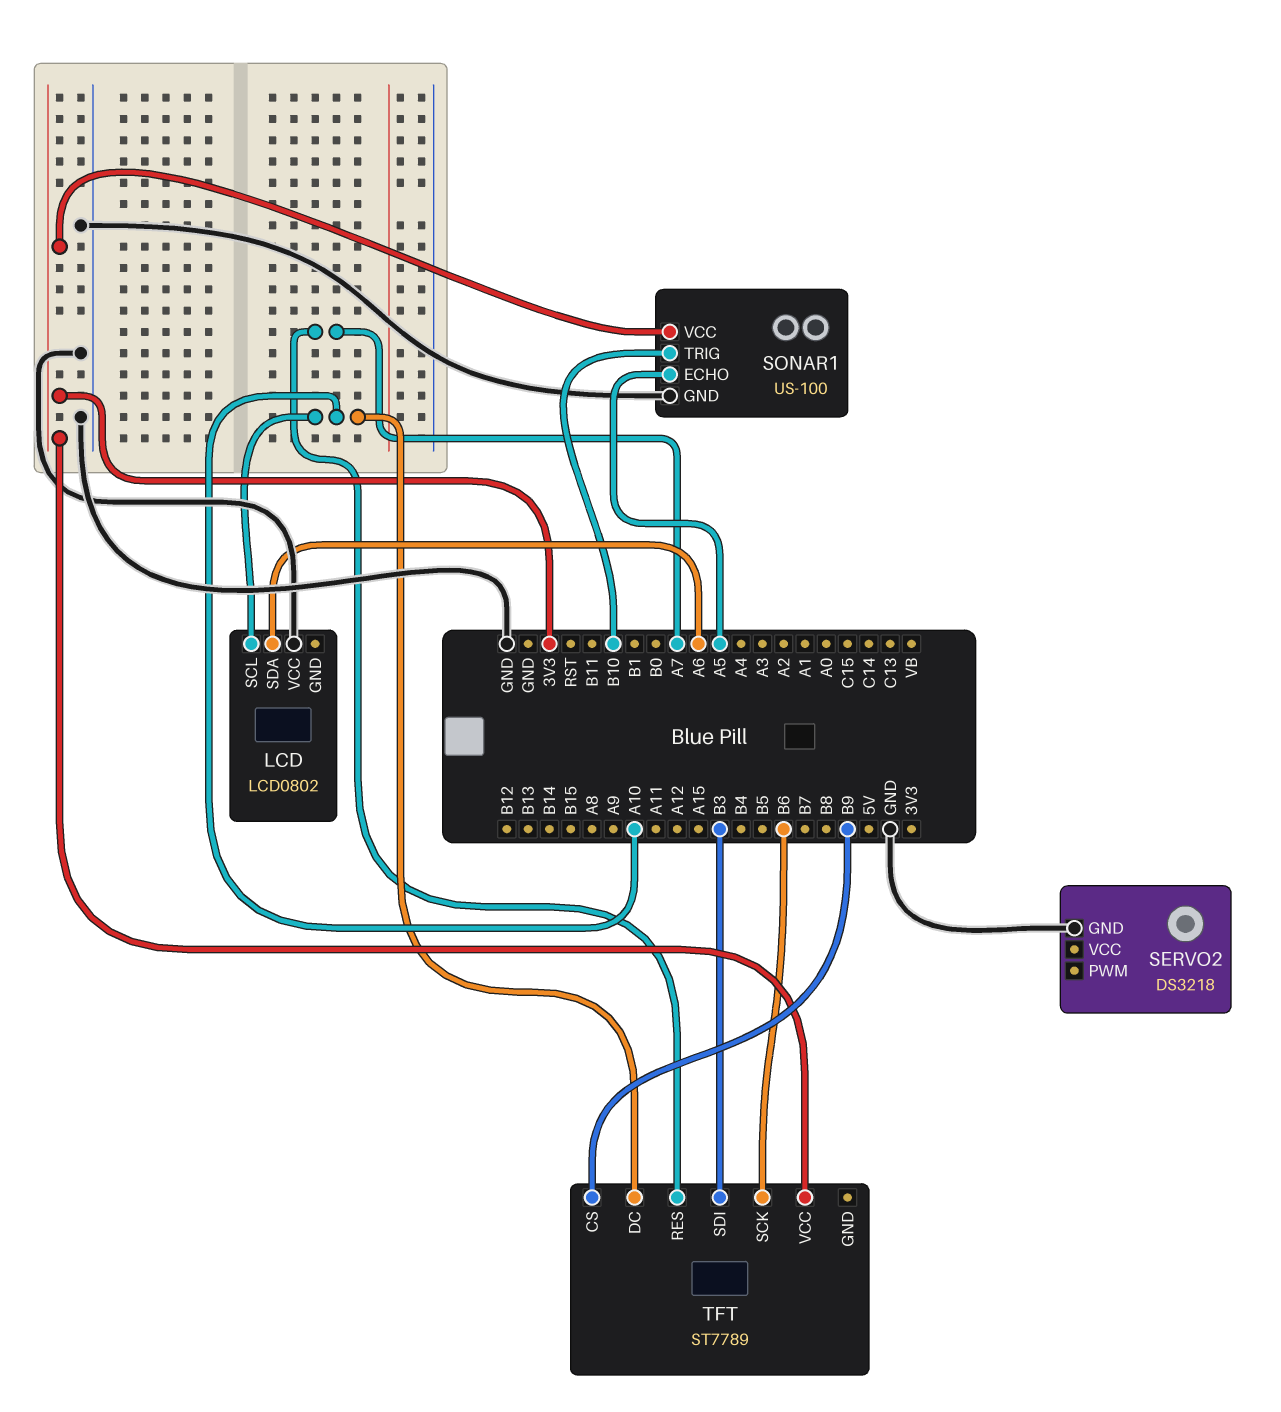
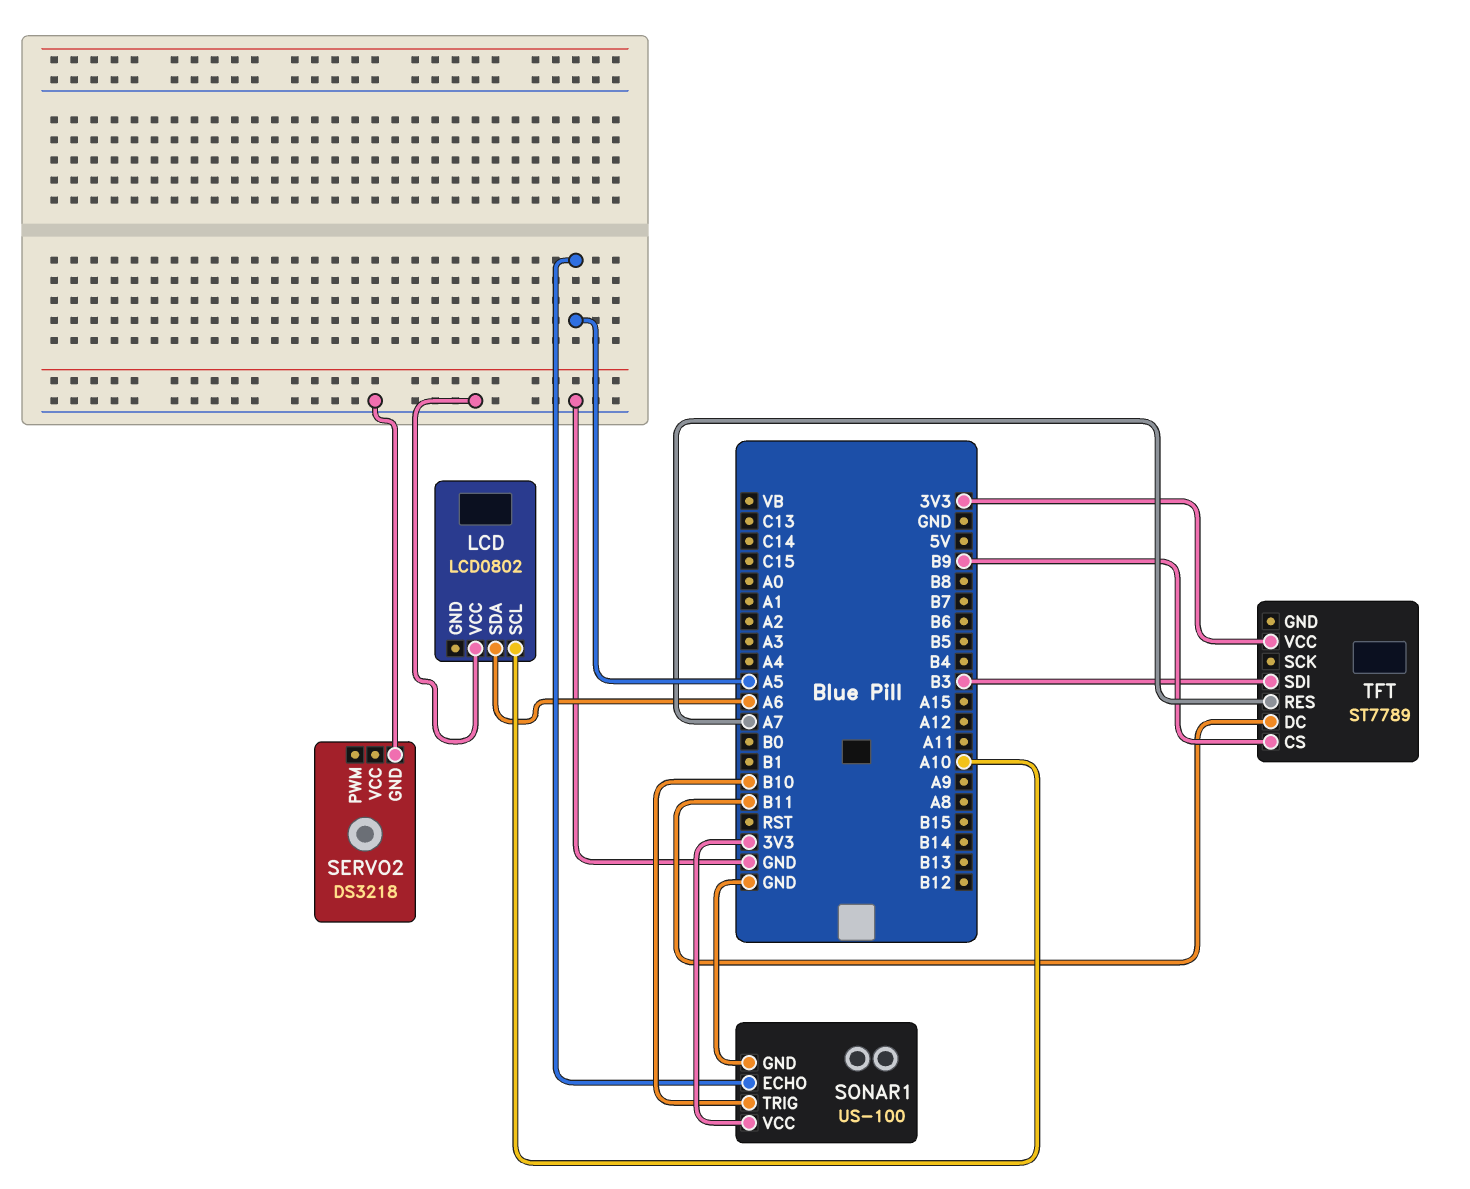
TFT pin DC: A10 -> B11
TFT pin SCK: B6 -> none

